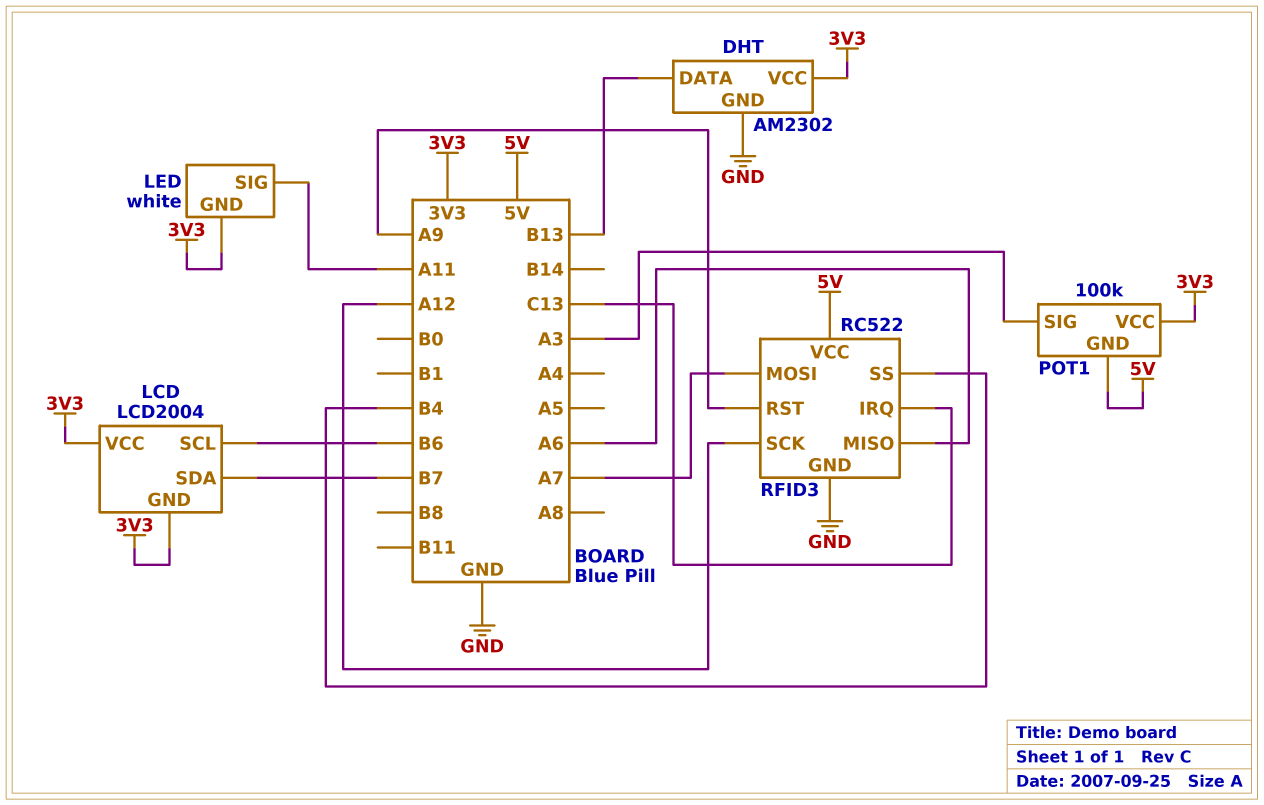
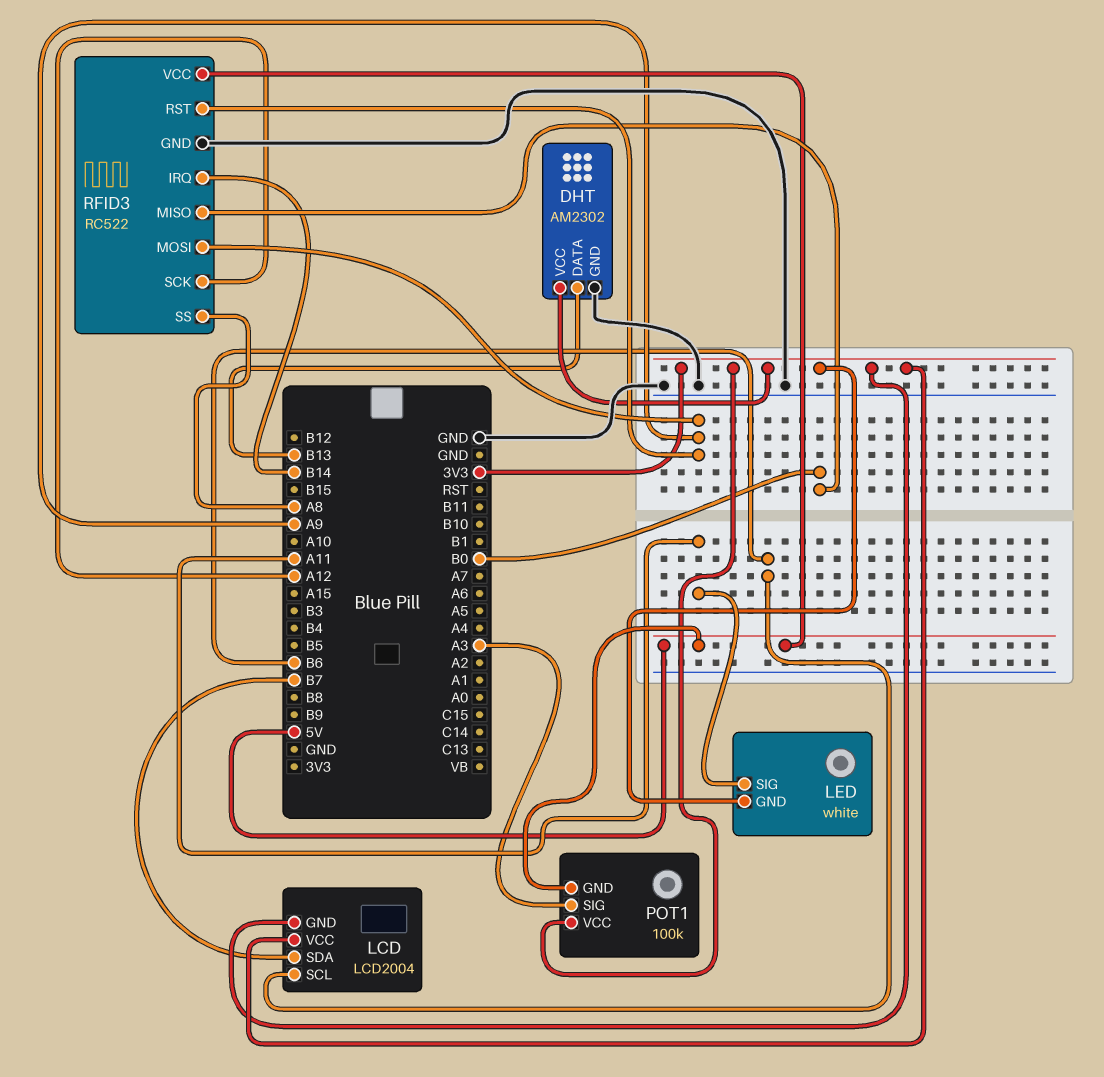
RFID3 pin IRQ: C13 -> B14
RFID3 pin MISO: A6 -> B0
RFID3 pin MOSI: A7 -> A9
RFID3 pin SS: B4 -> A8

